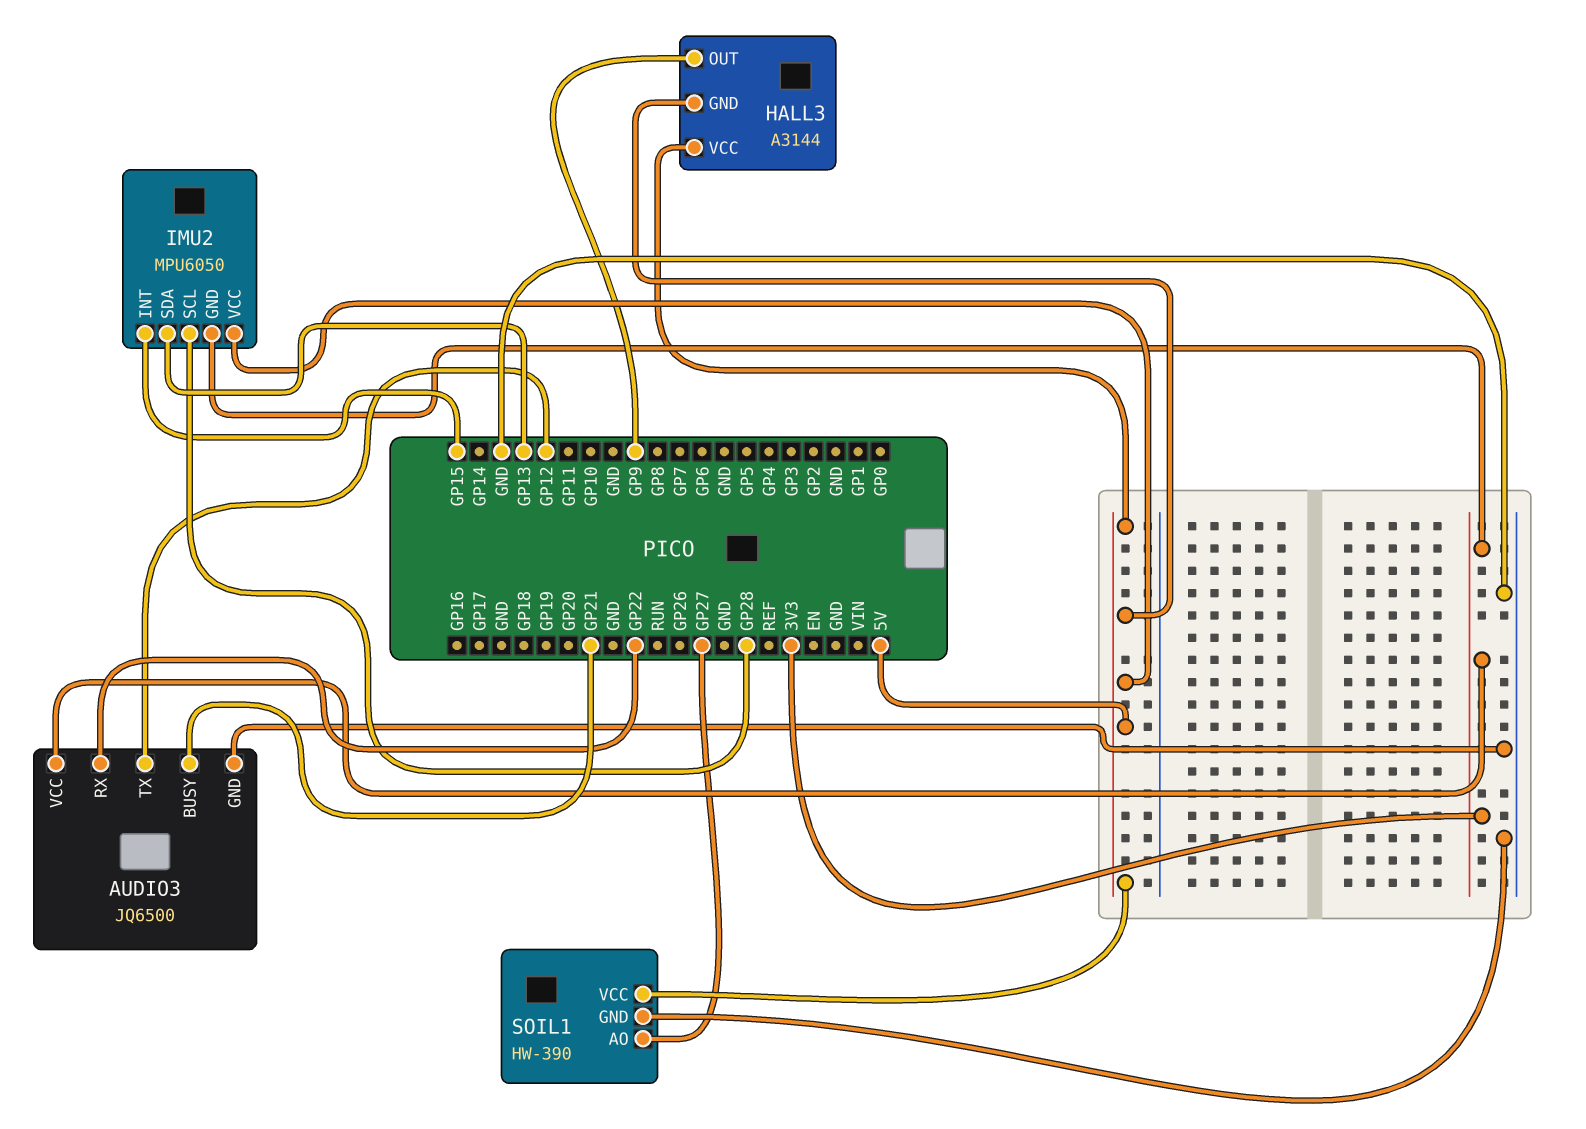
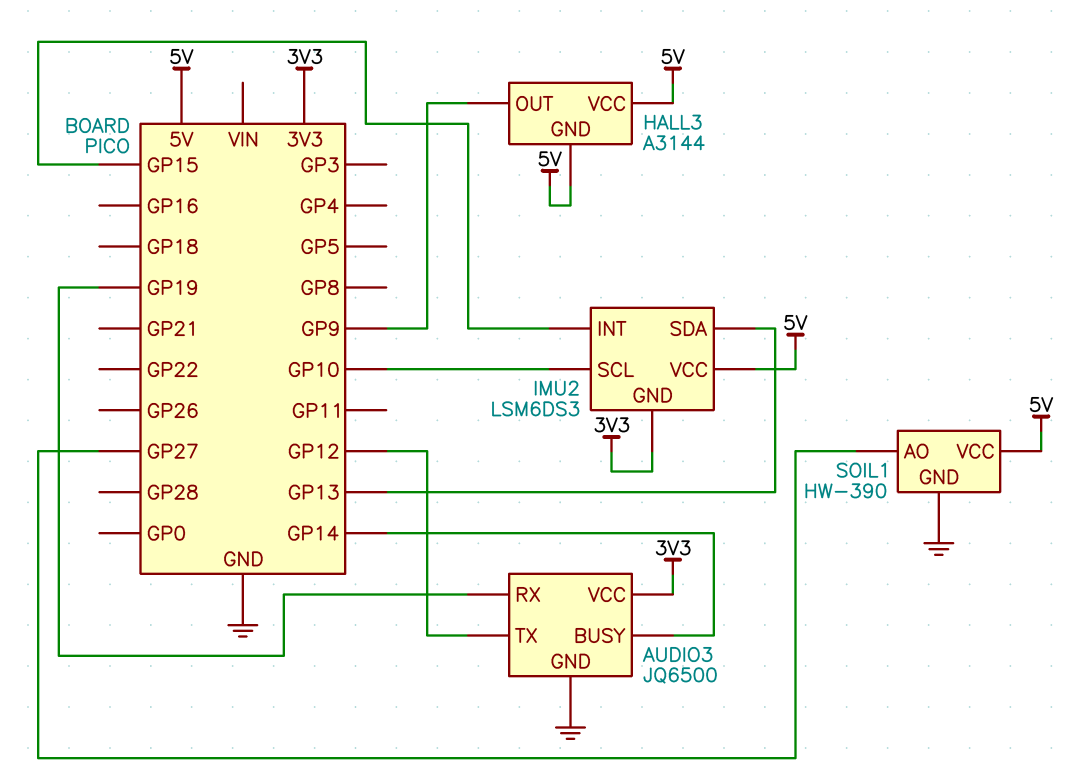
AUDIO3 pin BUSY: GP21 -> GP14
AUDIO3 pin RX: GP22 -> GP19
IMU2: MPU6050 -> LSM6DS3
IMU2 pin SCL: GP28 -> GP10

